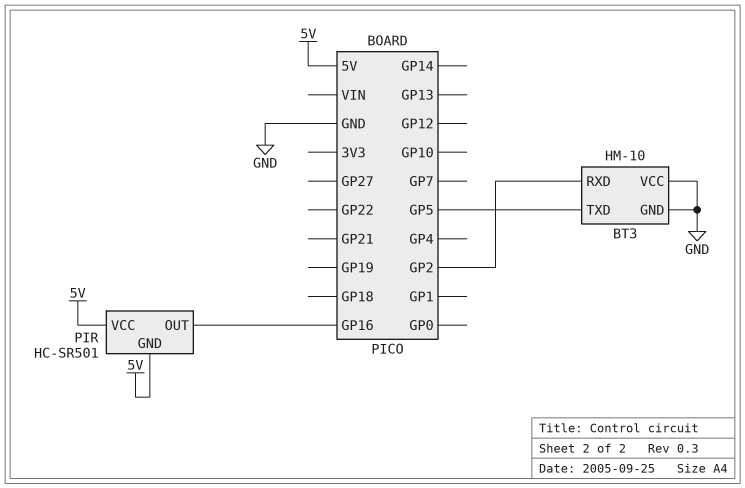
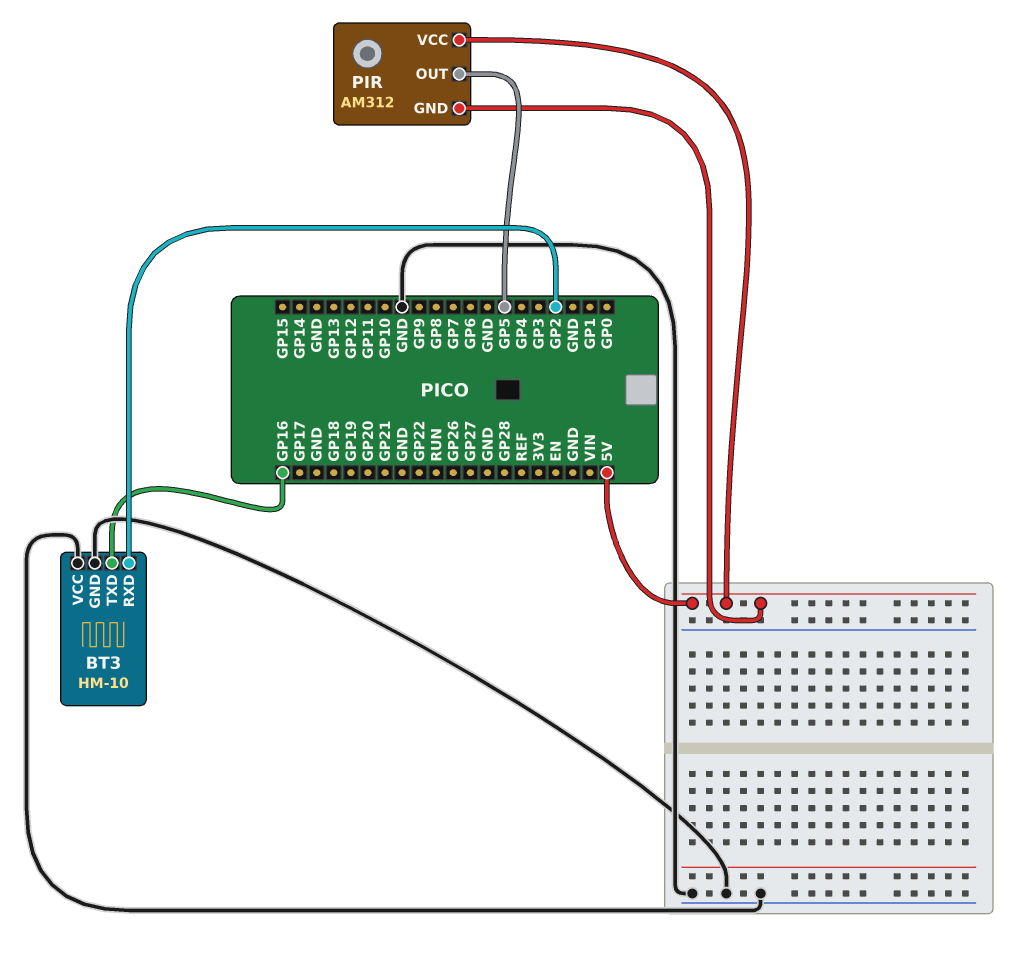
BT3 pin TXD: GP5 -> GP16
PIR: HC-SR501 -> AM312
PIR pin OUT: GP16 -> GP5

